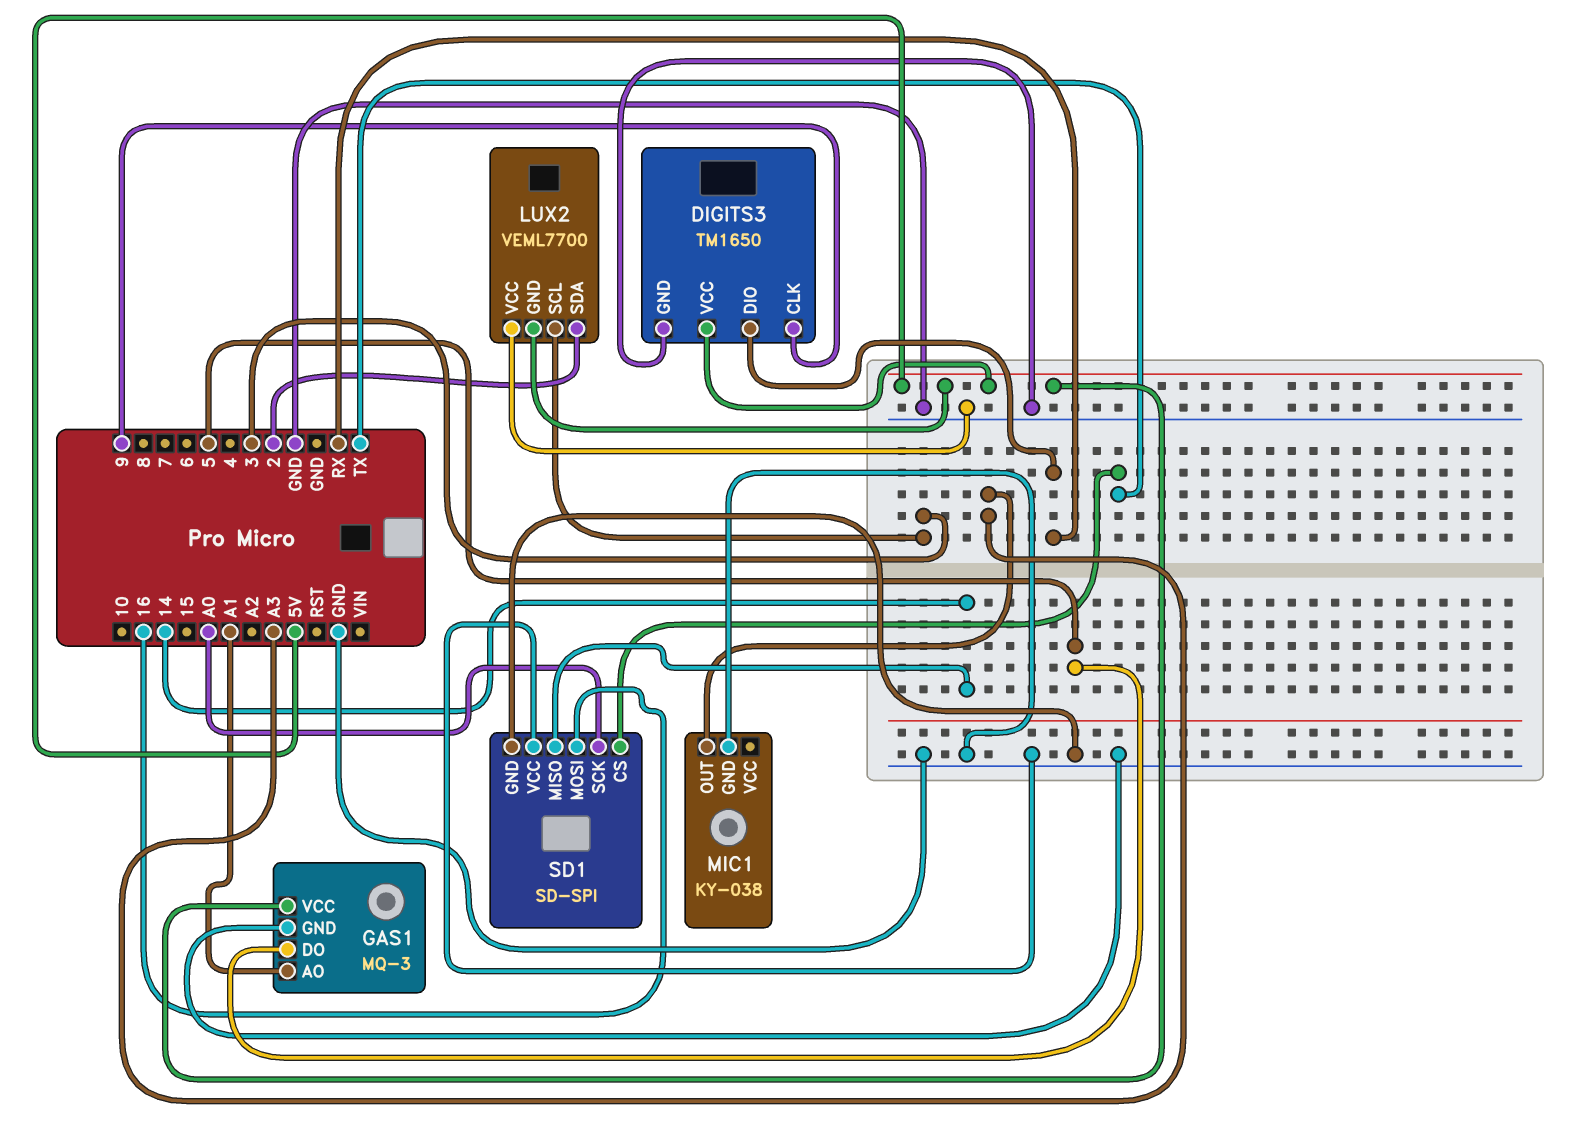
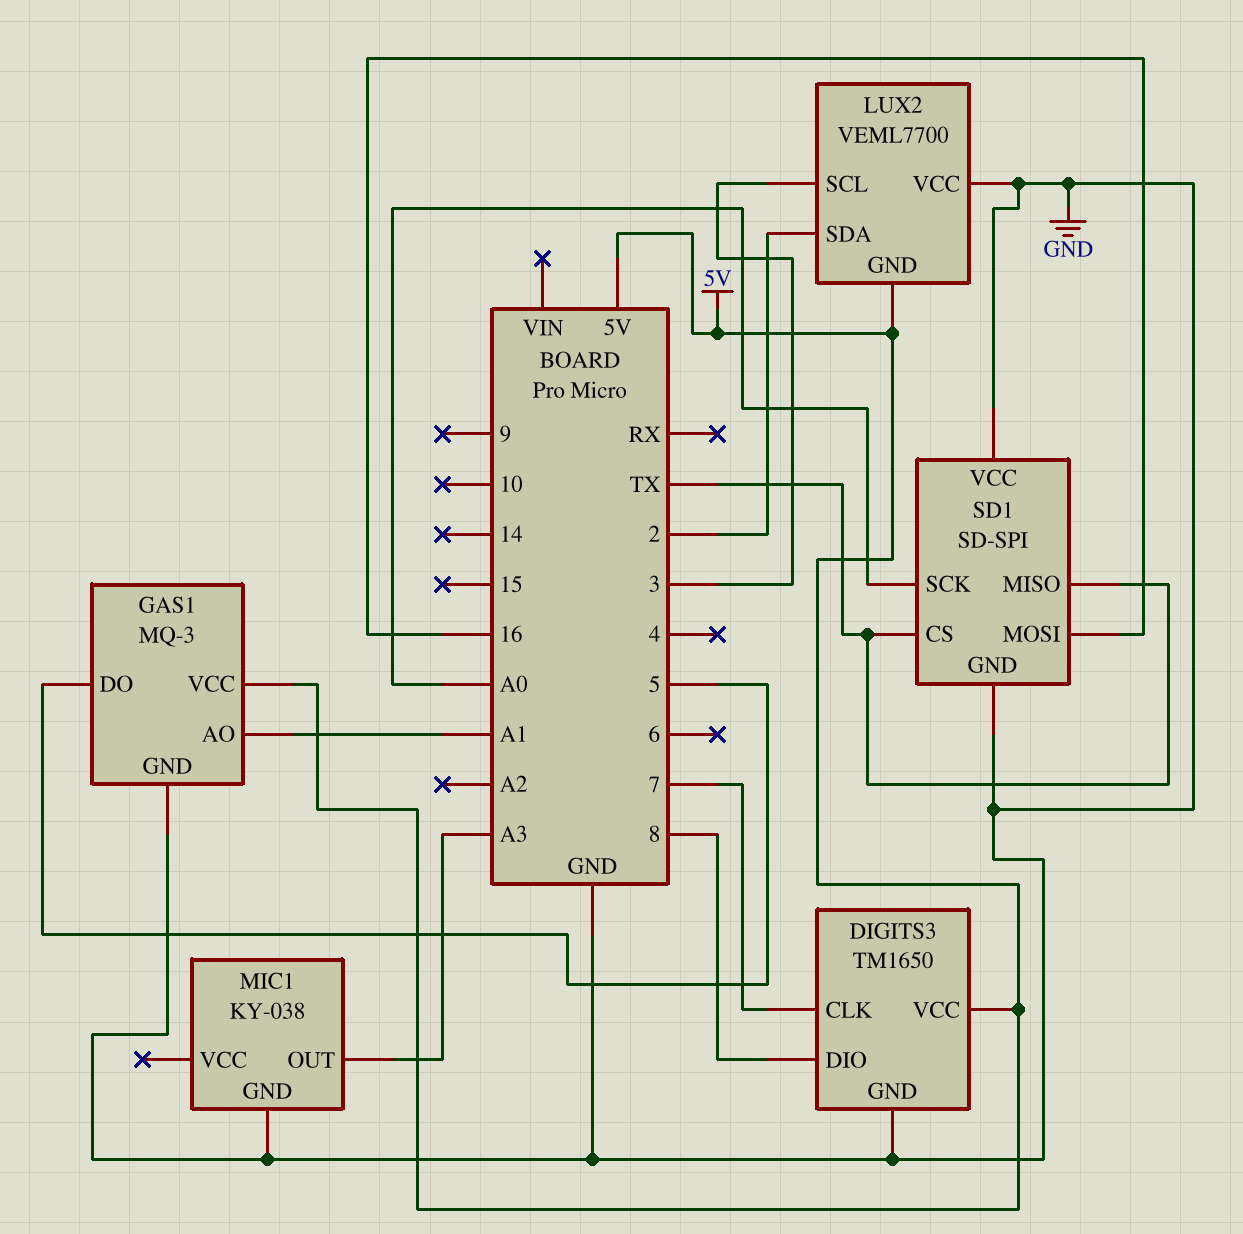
DIGITS3 pin CLK: 9 -> 7
DIGITS3 pin DIO: RX -> 8
SD1 pin MISO: 14 -> TX

